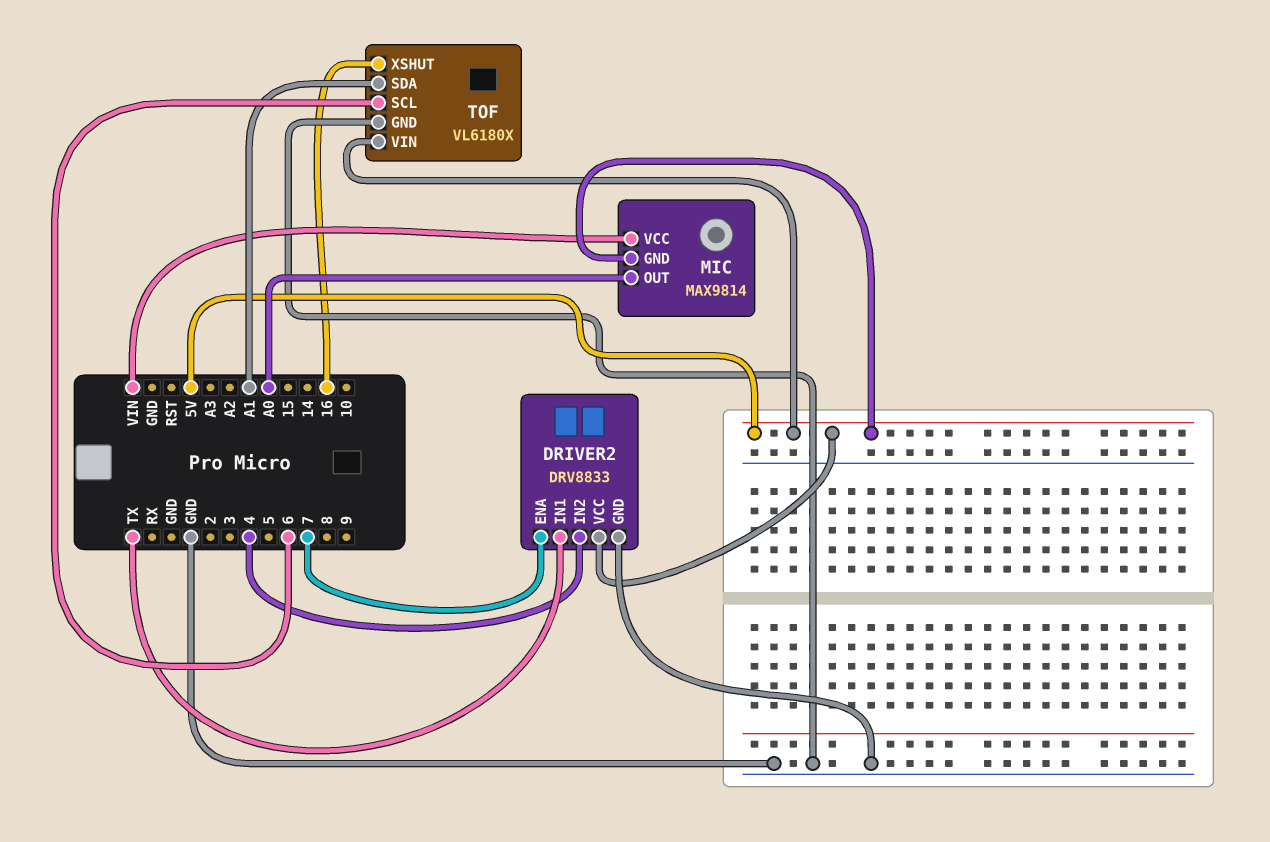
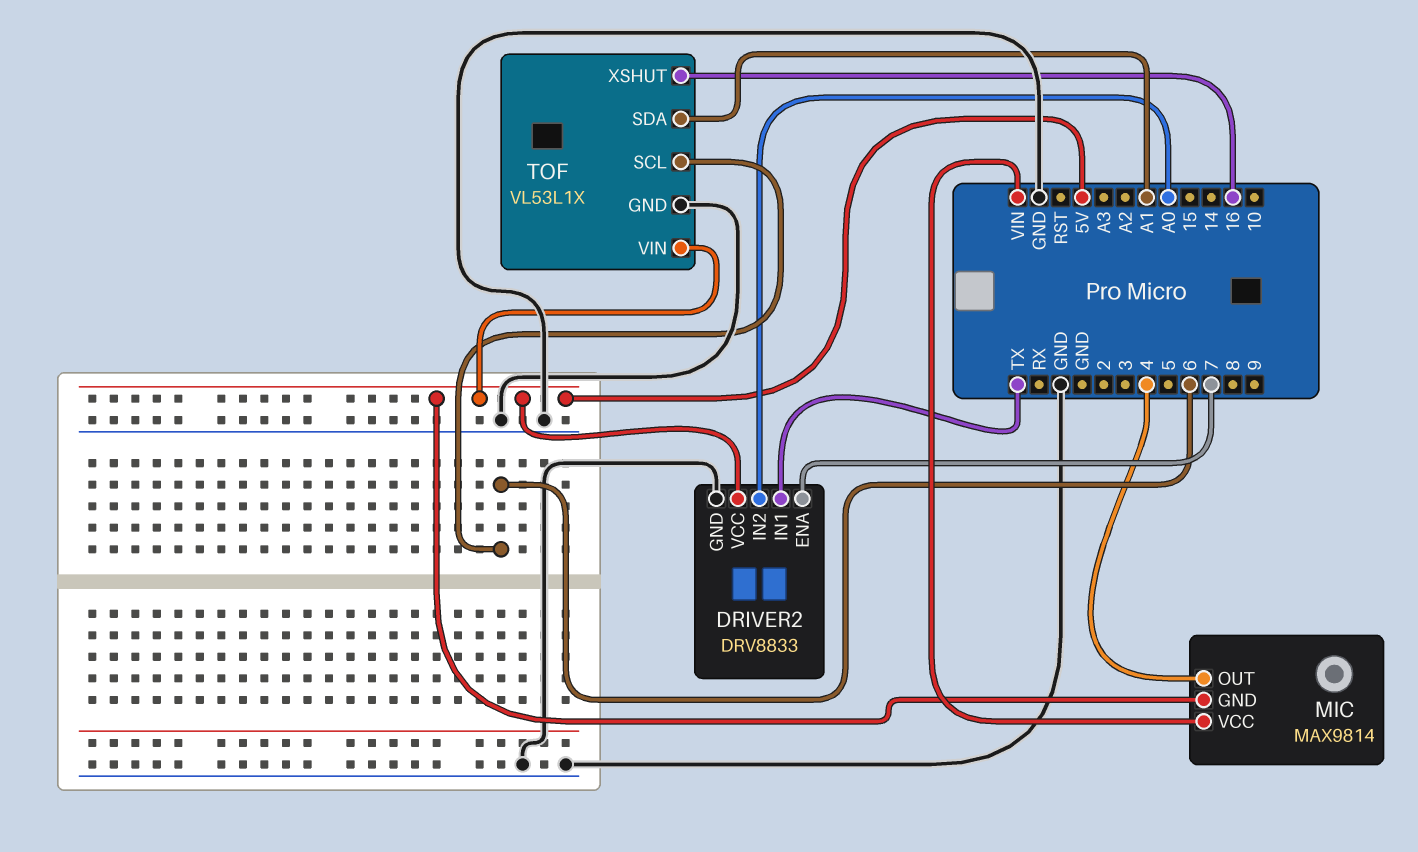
DRIVER2 pin IN2: 4 -> A0
MIC pin OUT: A0 -> 4
TOF: VL6180X -> VL53L1X

